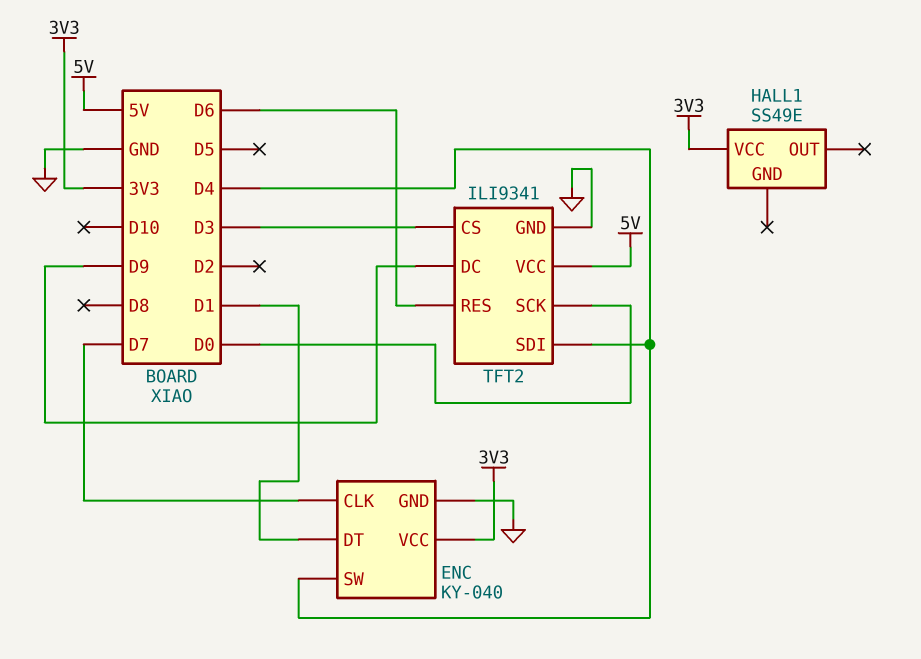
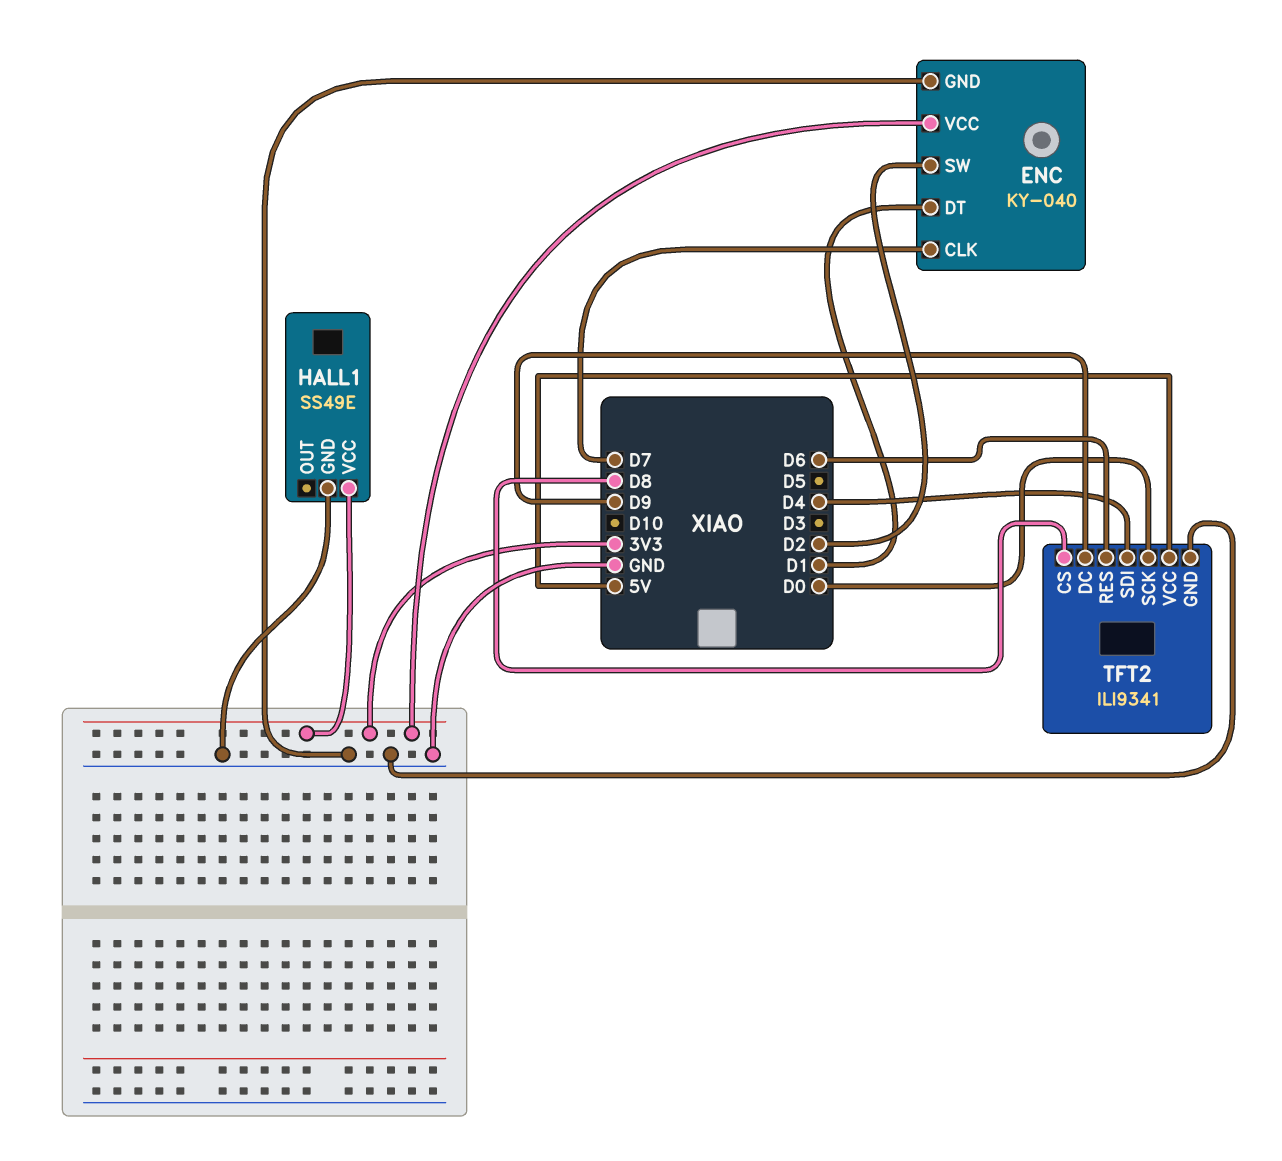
ENC pin SW: D4 -> D2
HALL1 pin GND: none -> GND
TFT2 pin CS: D3 -> D8

